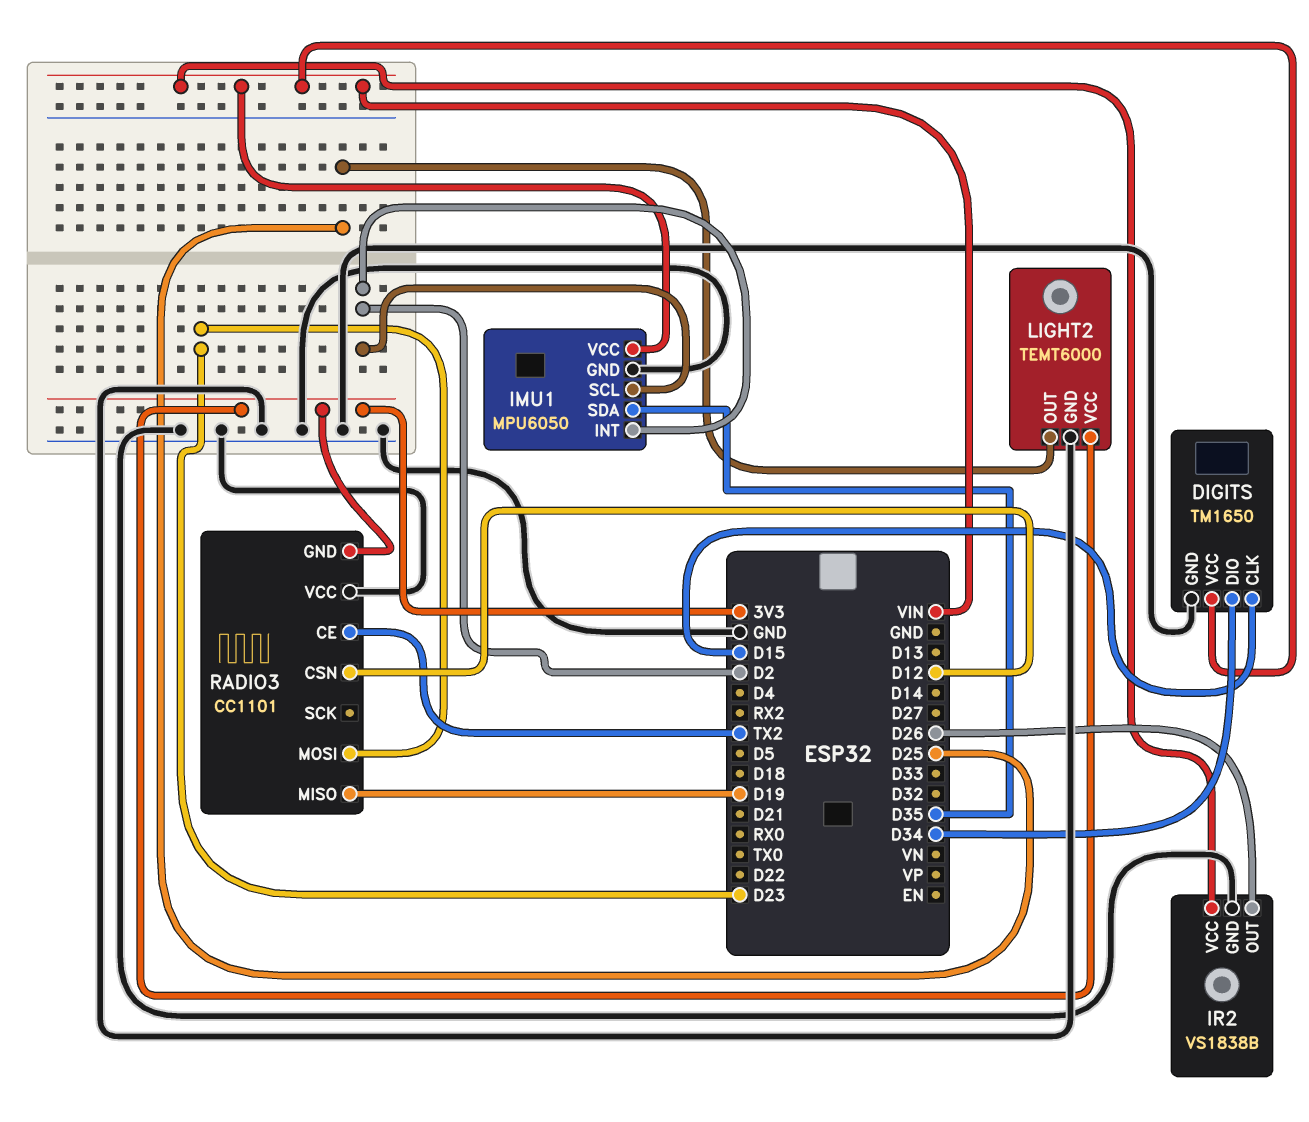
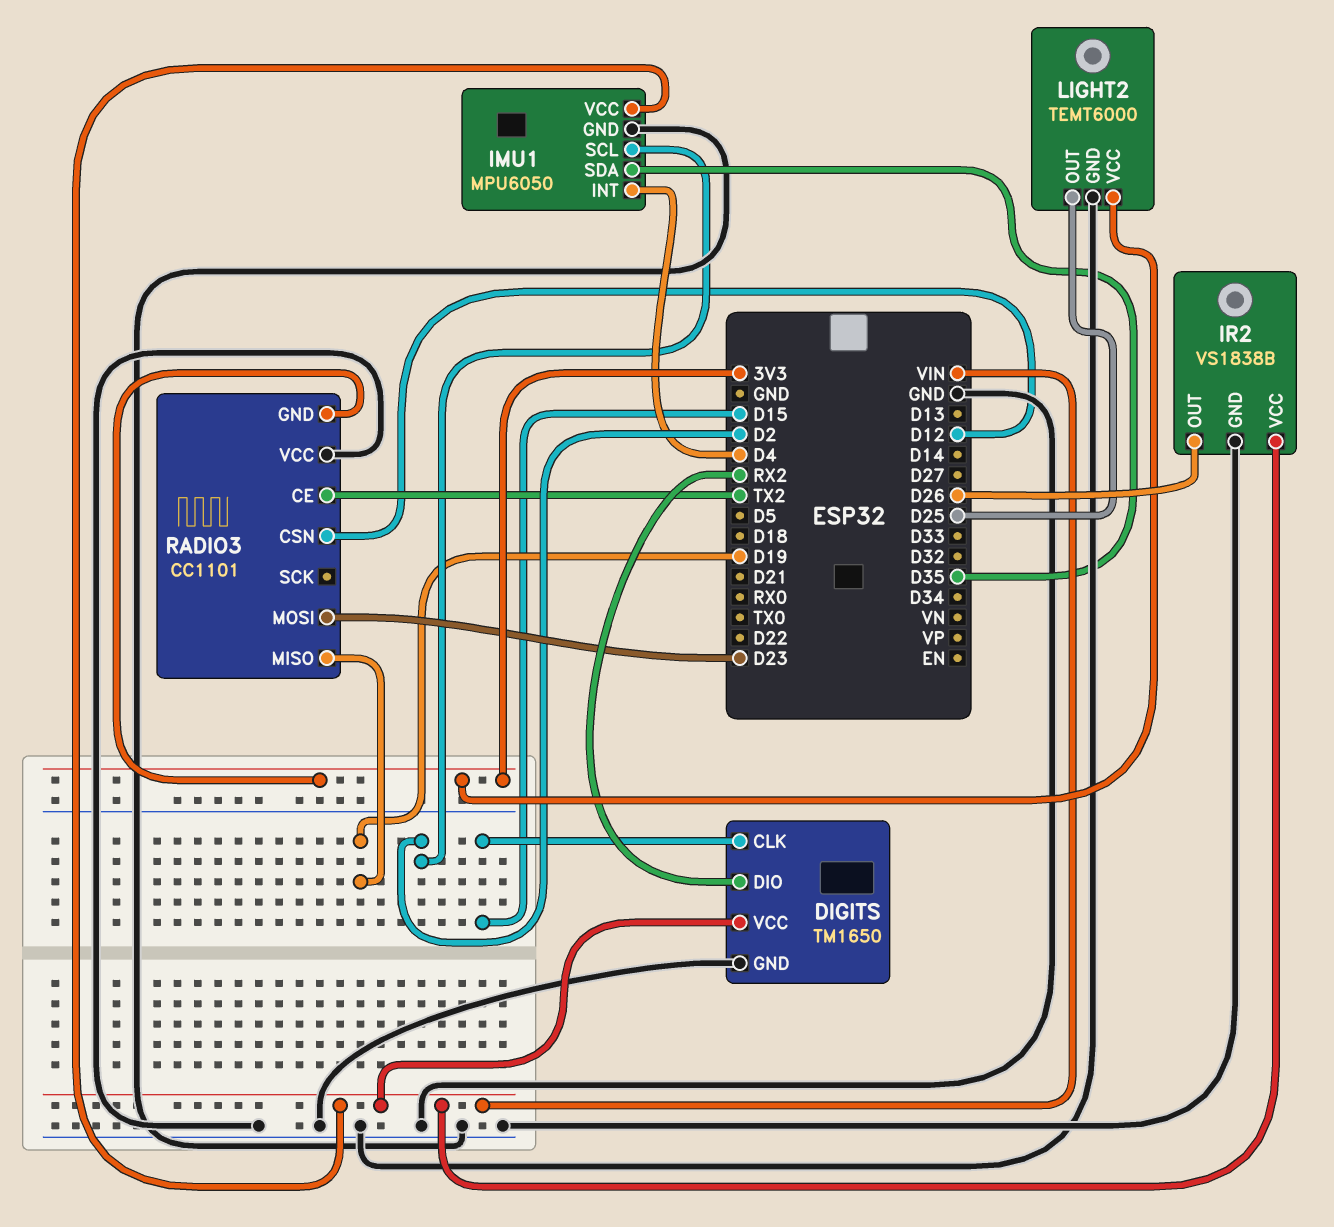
DIGITS pin DIO: D34 -> RX2
IMU1 pin INT: D2 -> D4

